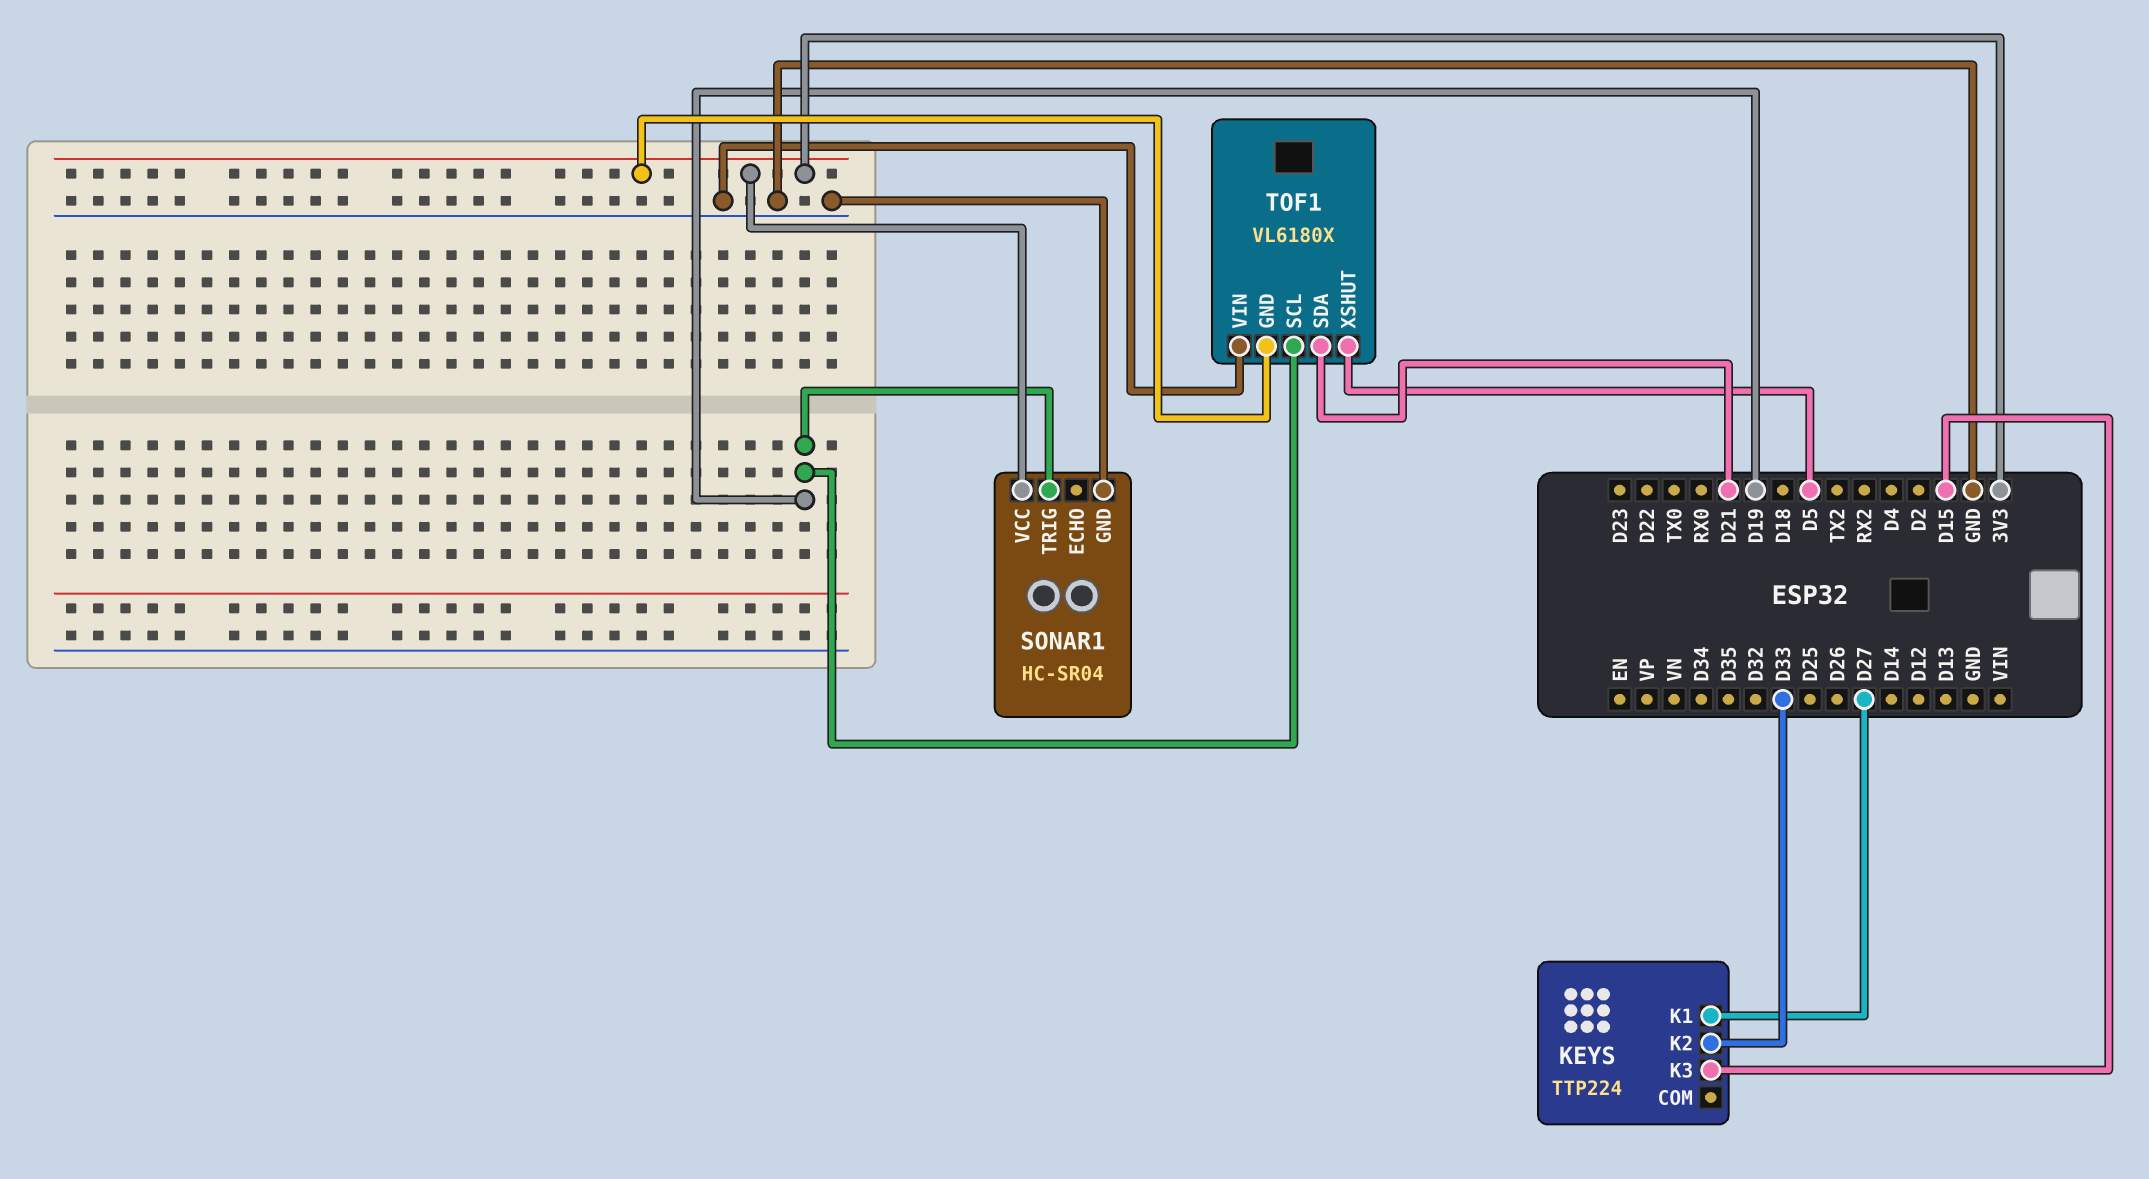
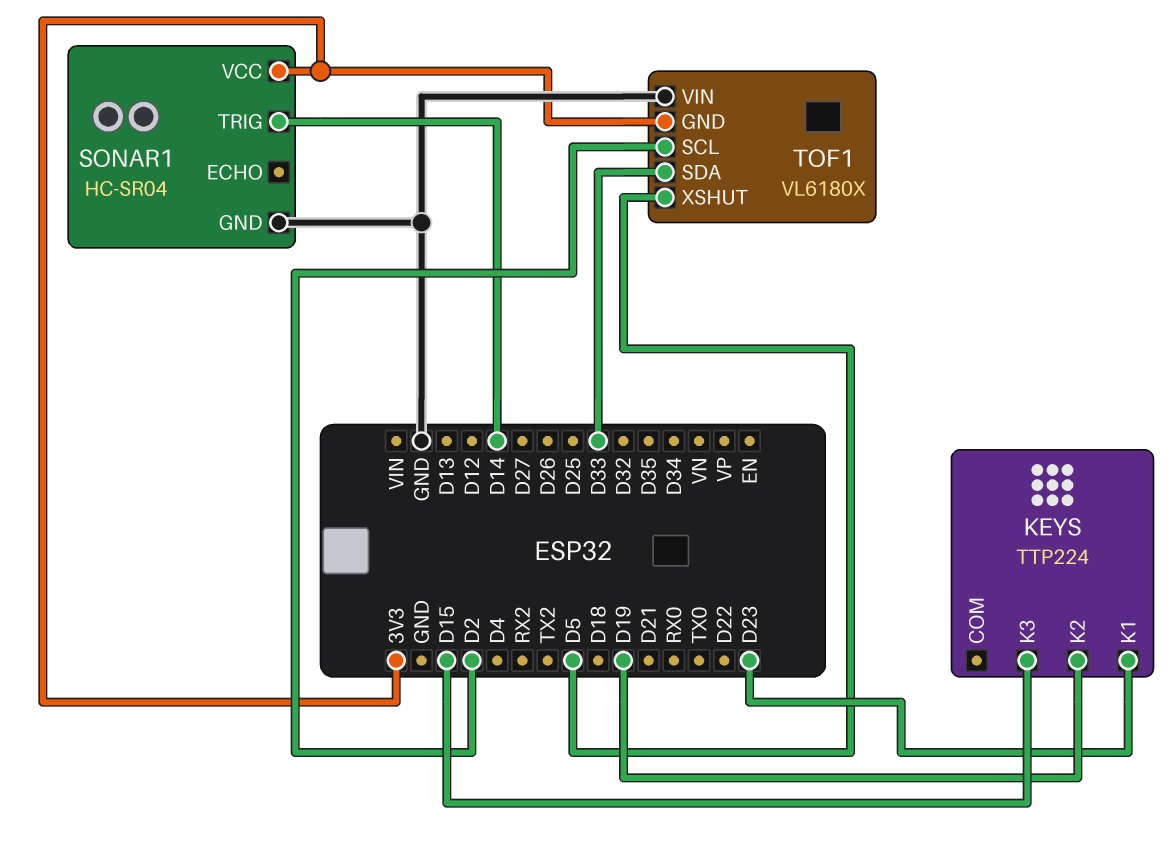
KEYS pin K1: D27 -> D23
KEYS pin K2: D33 -> D19
SONAR1 pin TRIG: D19 -> D14
TOF1 pin SCL: D19 -> D2
TOF1 pin SDA: D21 -> D33

